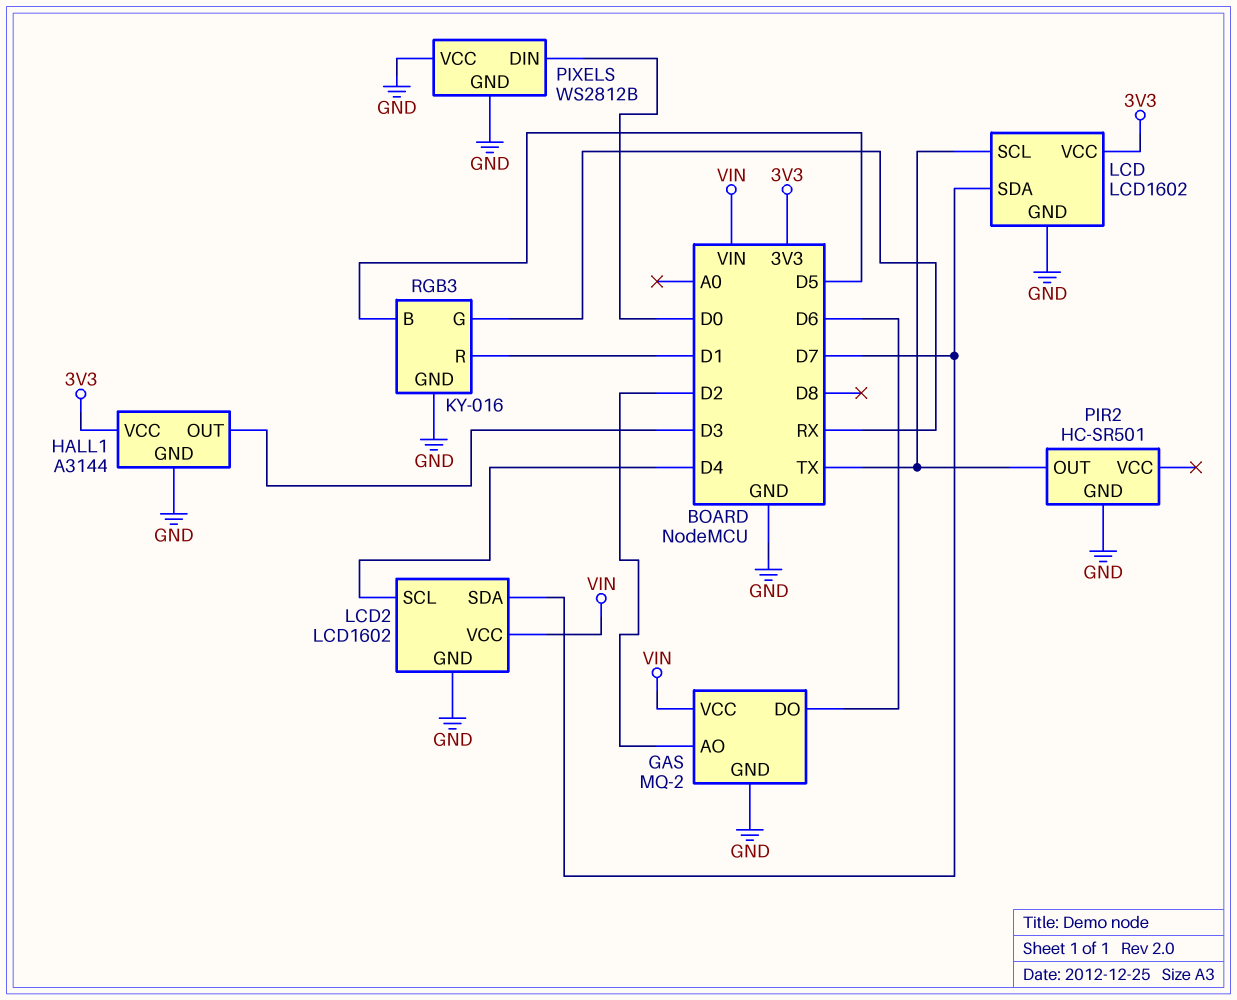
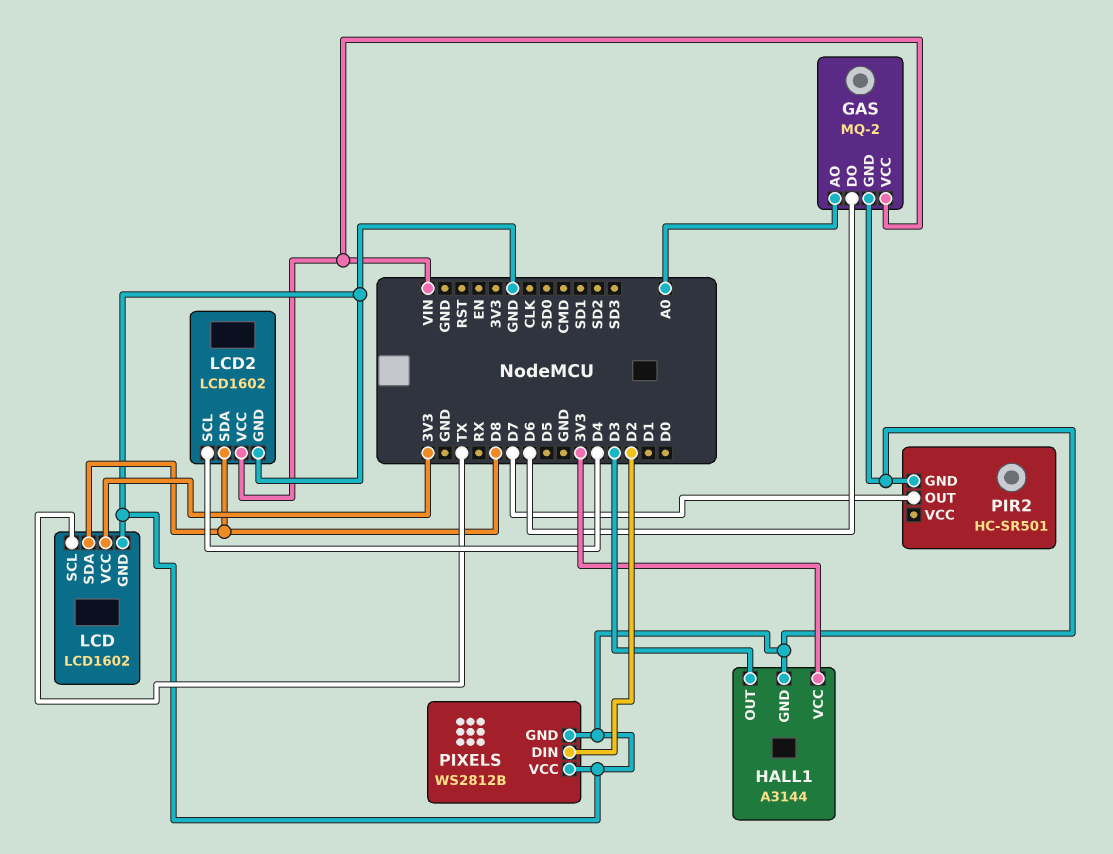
GAS pin AO: D2 -> A0
LCD pin SDA: D7 -> D8
LCD2 pin SDA: D7 -> D8
PIR2 pin OUT: TX -> D7
PIXELS pin DIN: D0 -> D2
RGB3: KY-016 -> none
RGB3 pin B: D5 -> none
RGB3 pin G: RX -> none
RGB3 pin GND: GND -> none
RGB3 pin R: D1 -> none

